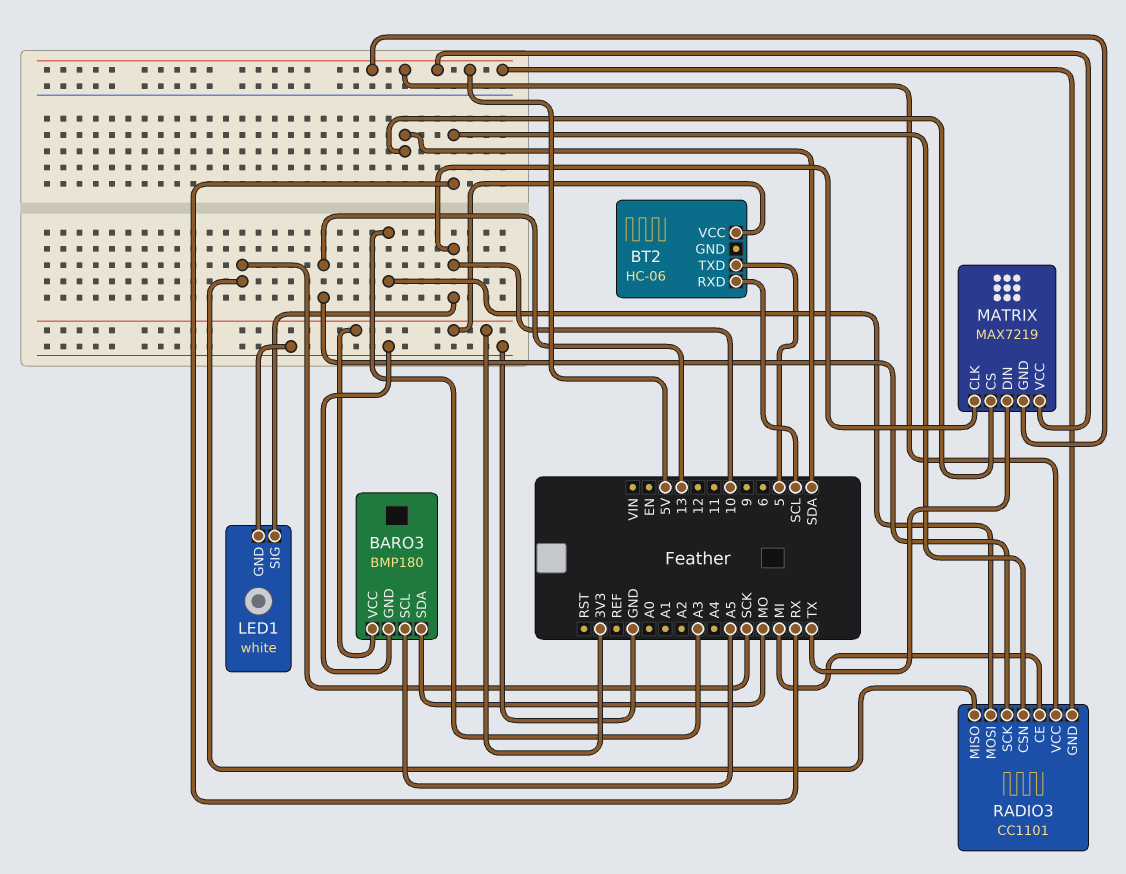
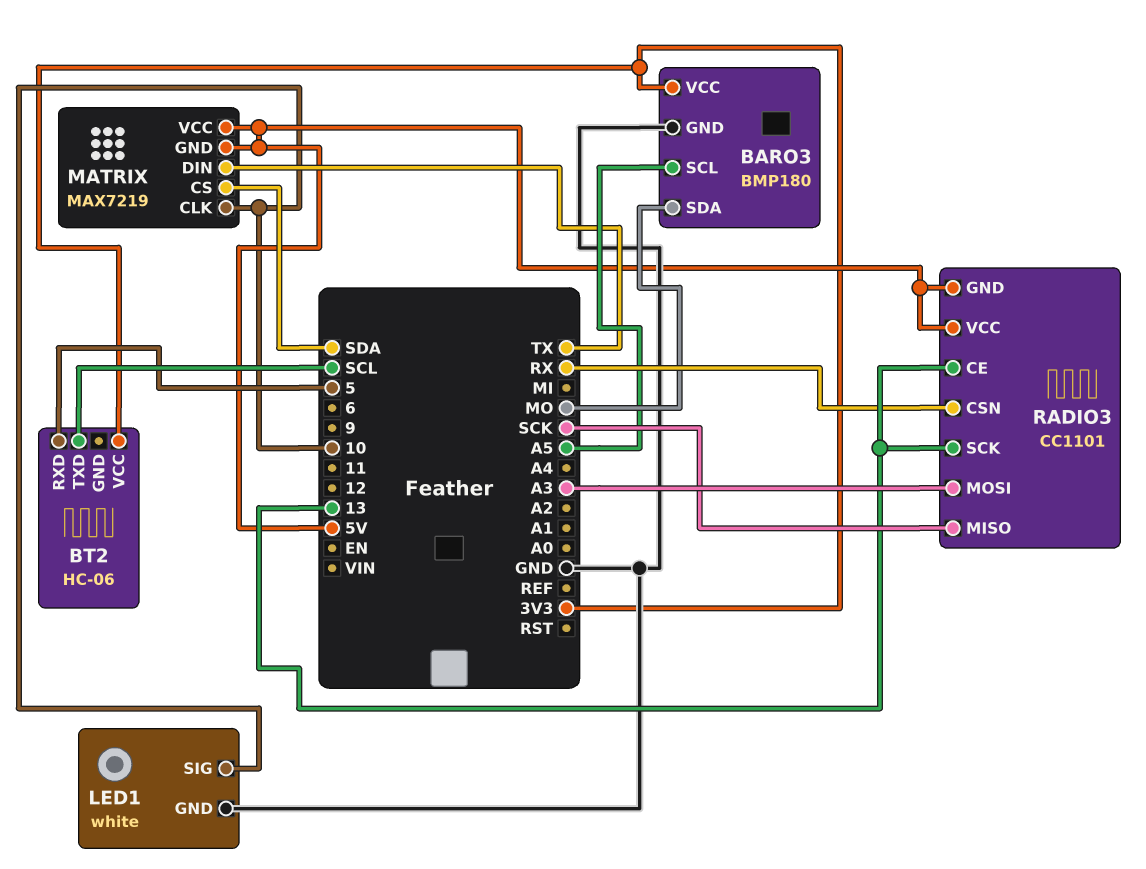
BT2 pin RXD: SCL -> 5
BT2 pin TXD: 5 -> SCL
RADIO3 pin CE: MI -> 13

